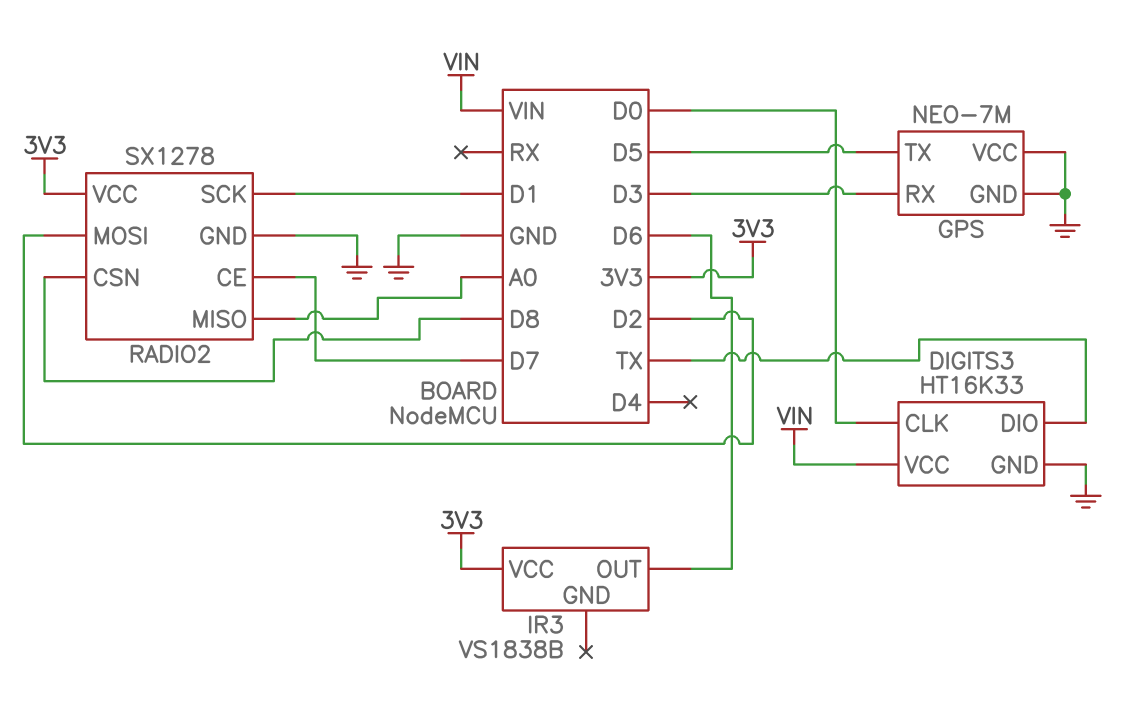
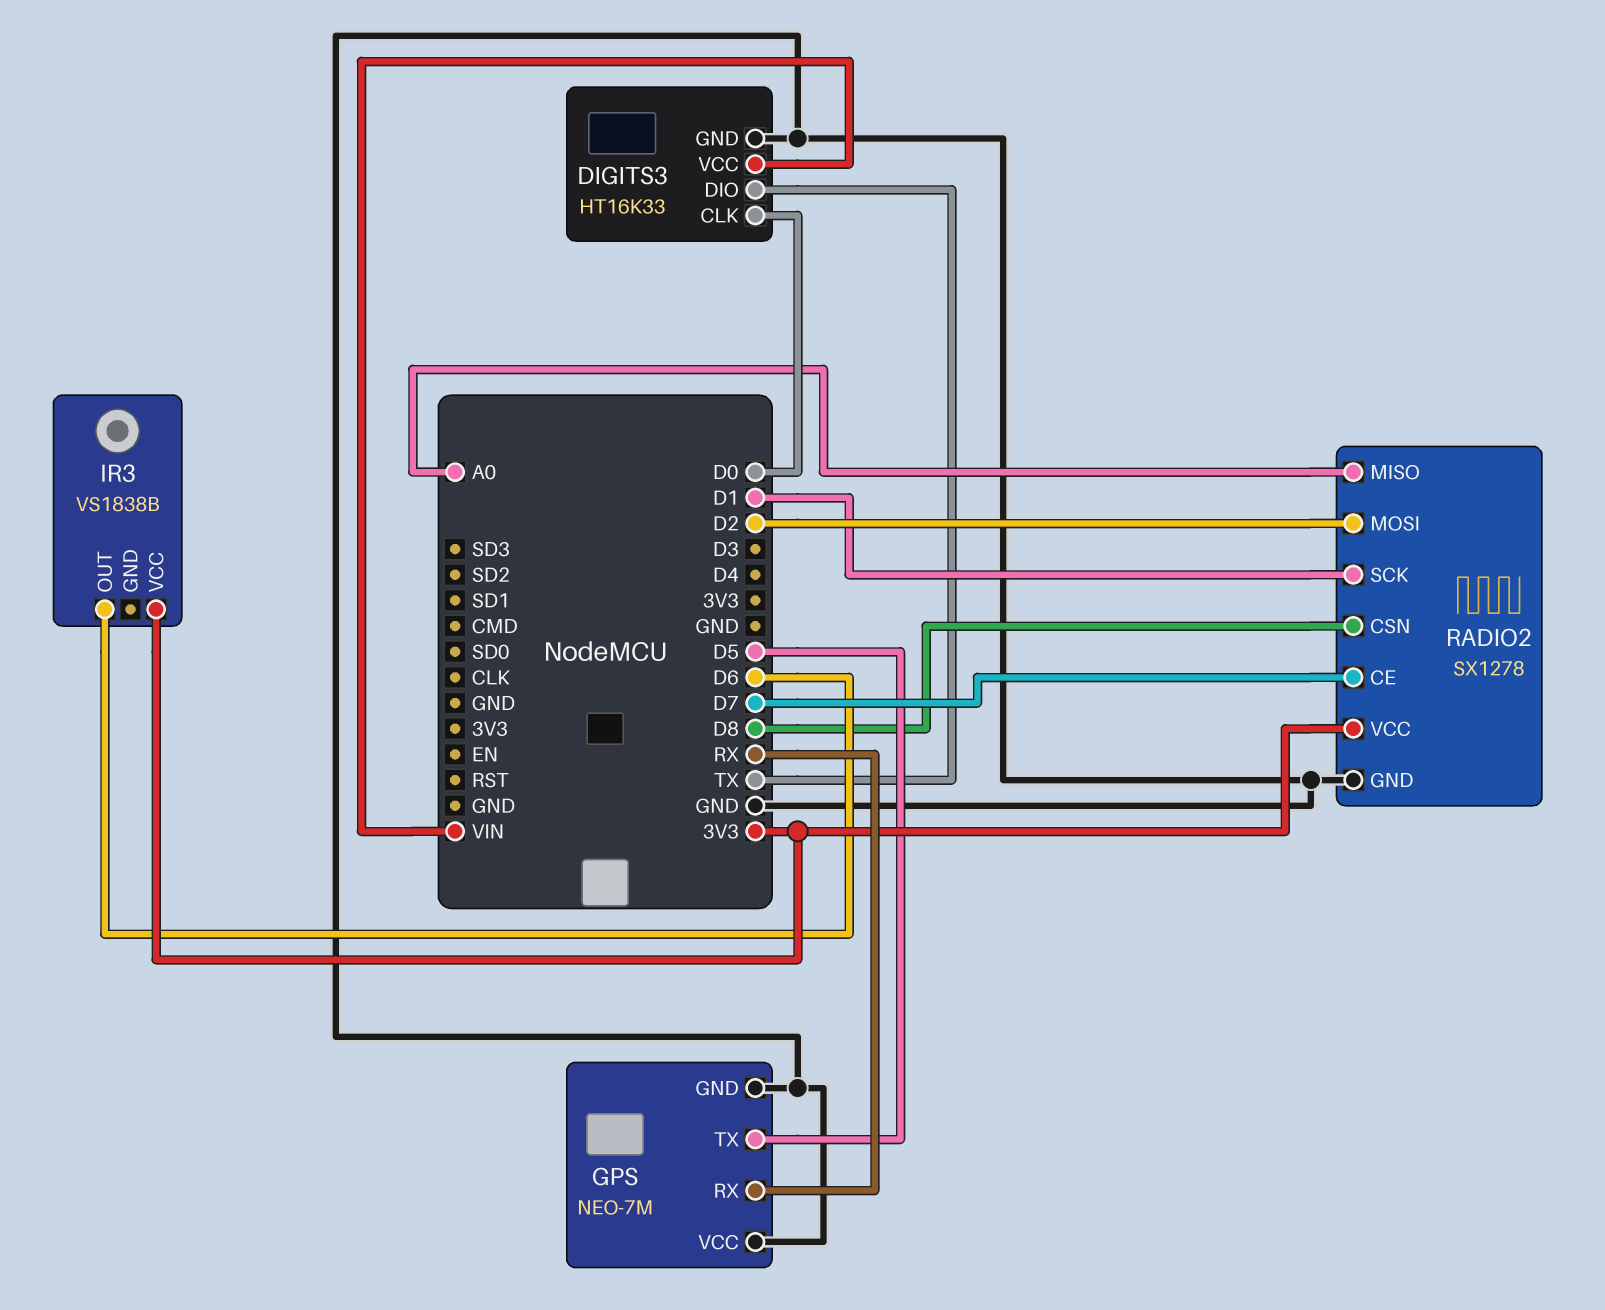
GPS pin RX: D3 -> RX

